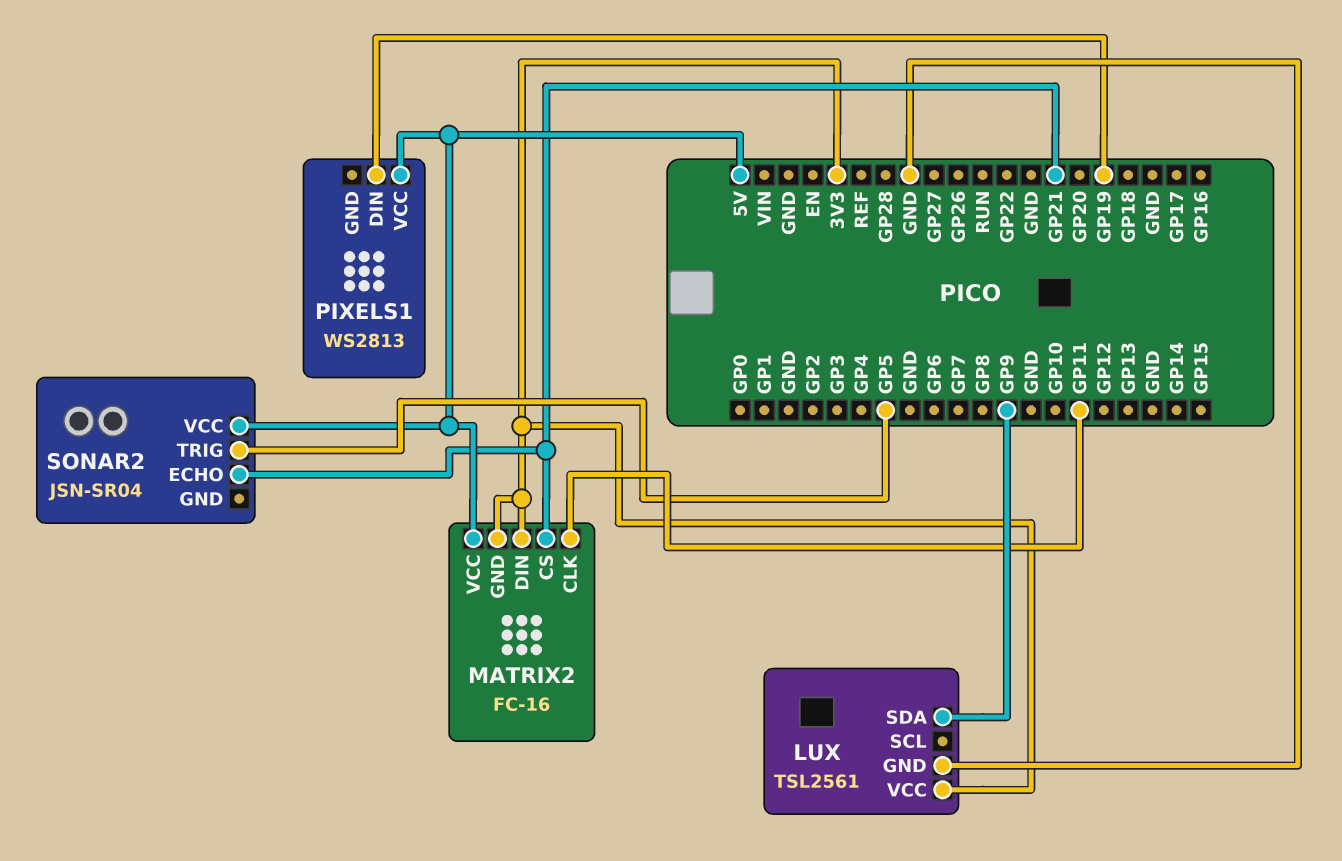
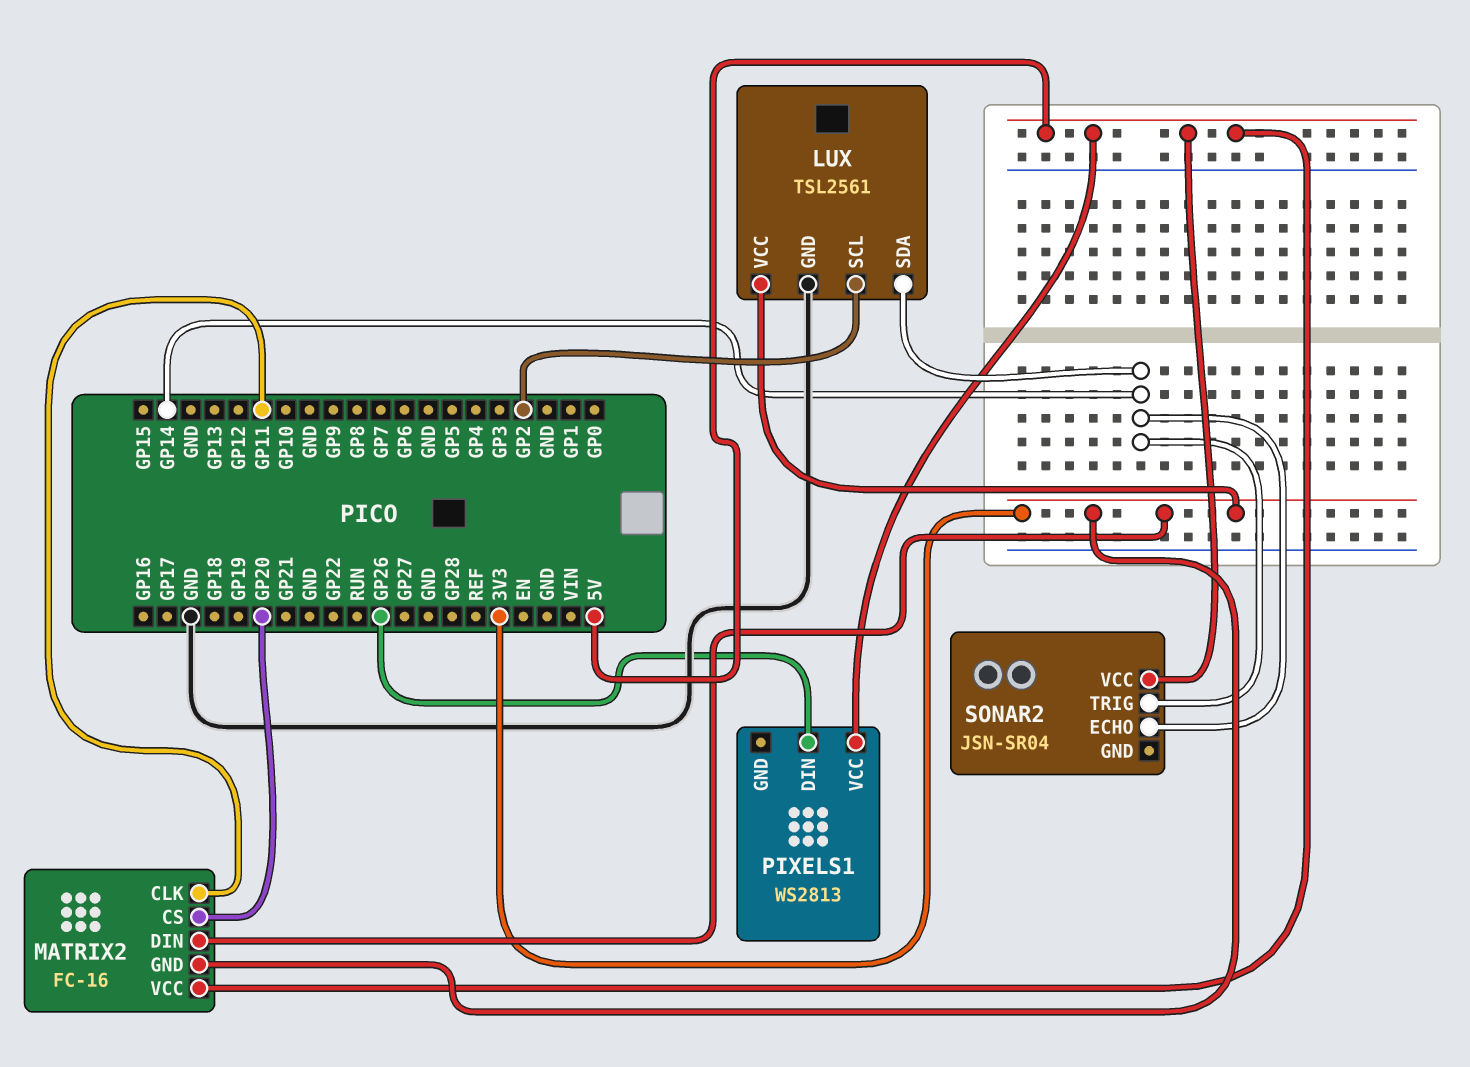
LUX pin SCL: none -> GP2
LUX pin SDA: GP9 -> GP14
MATRIX2 pin CS: GP21 -> GP20
PIXELS1 pin DIN: GP19 -> GP26
SONAR2 pin ECHO: GP21 -> GP14
SONAR2 pin TRIG: GP5 -> GP14

